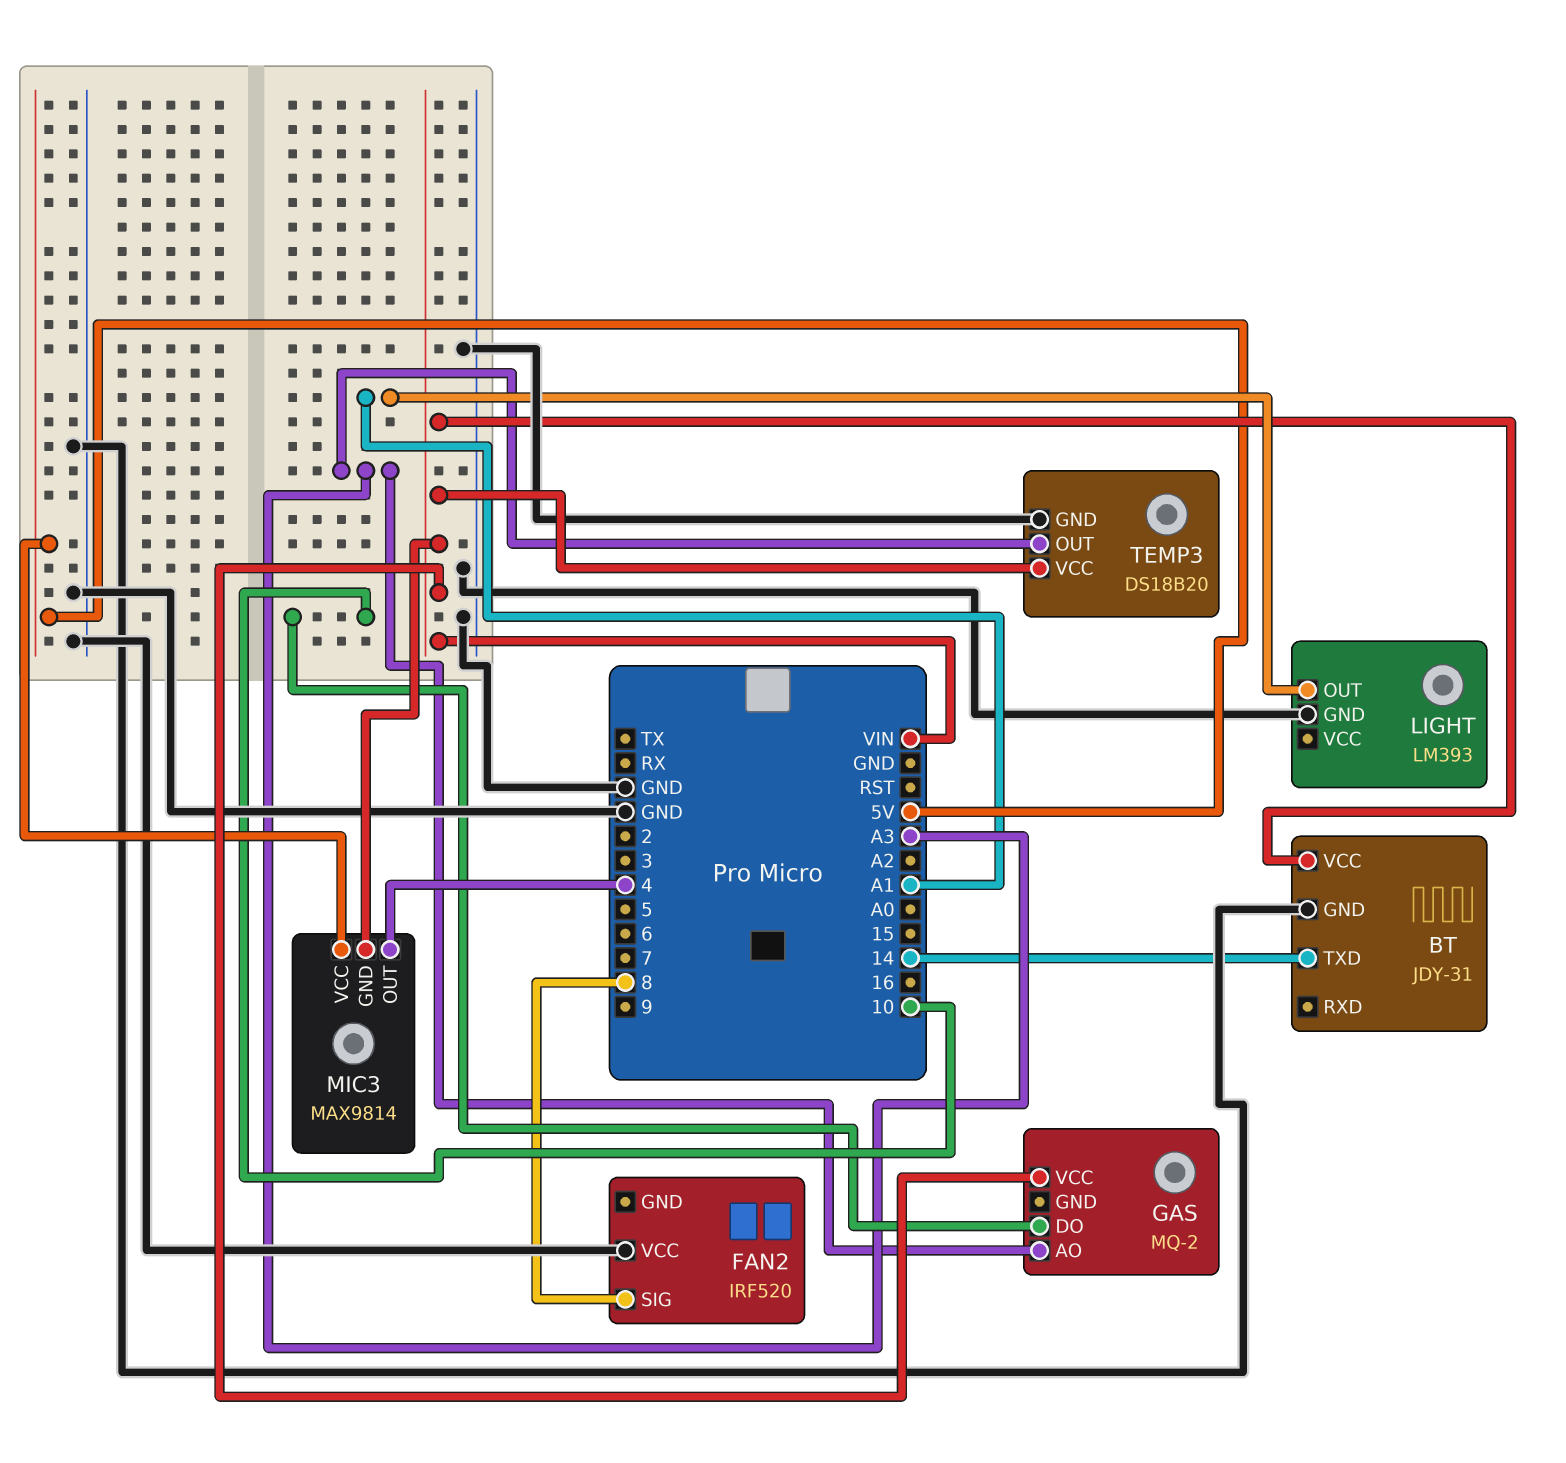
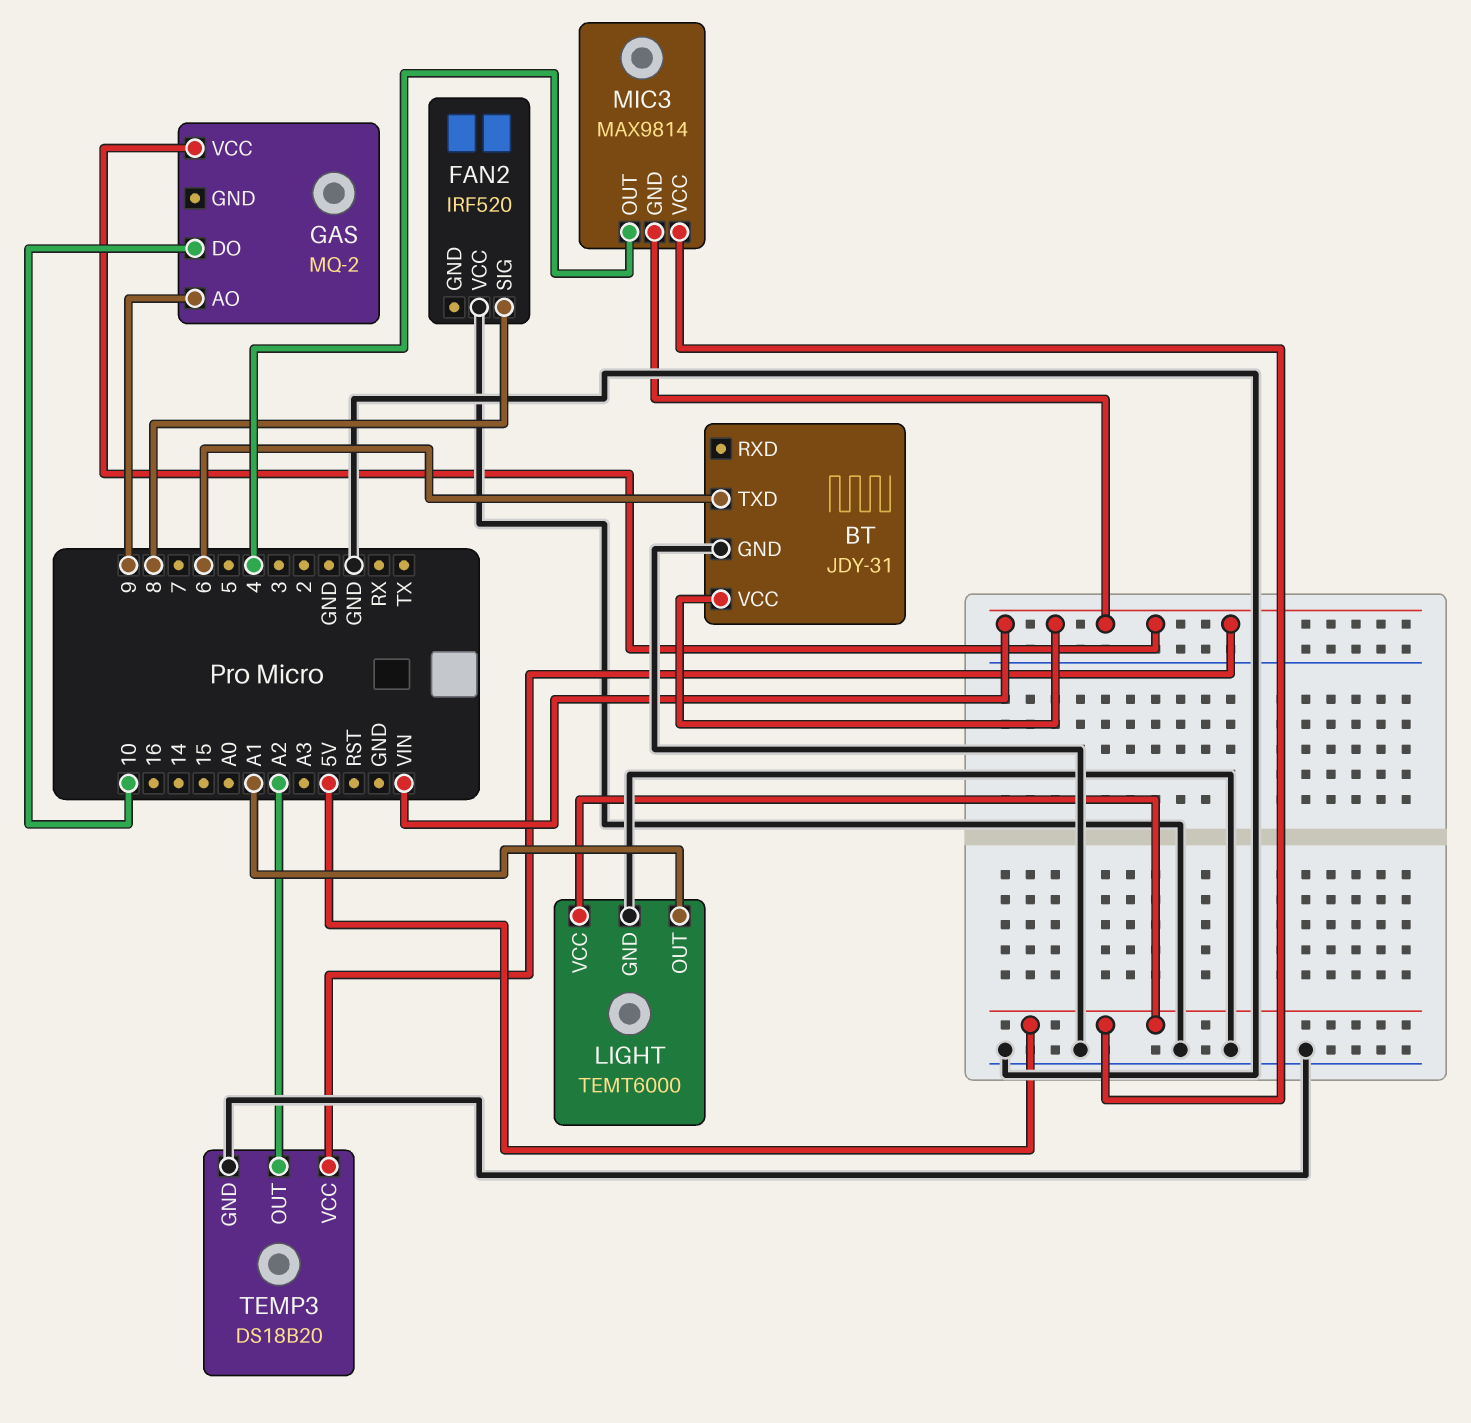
BT pin TXD: 14 -> 6
GAS pin AO: A3 -> 9
LIGHT: LM393 -> TEMT6000
LIGHT pin VCC: none -> 5V
TEMP3 pin OUT: A3 -> A2

